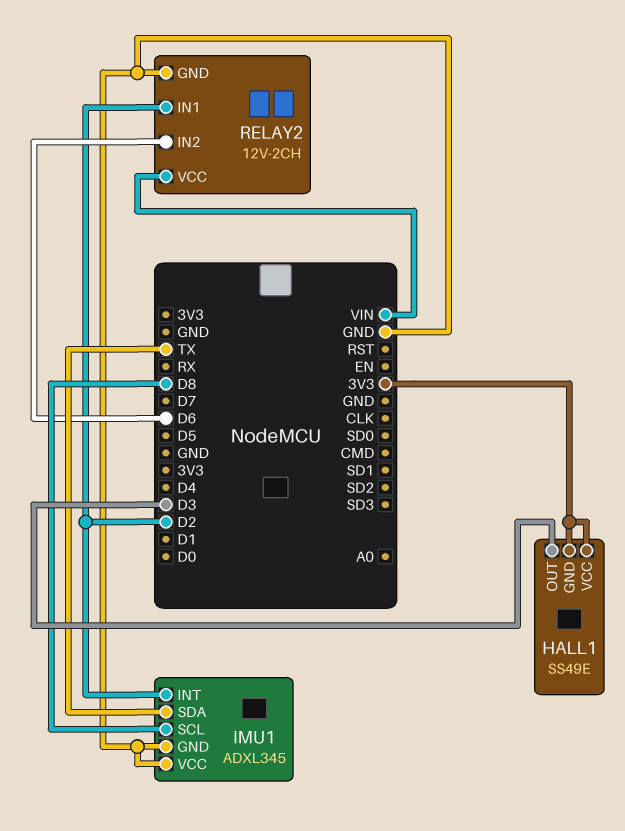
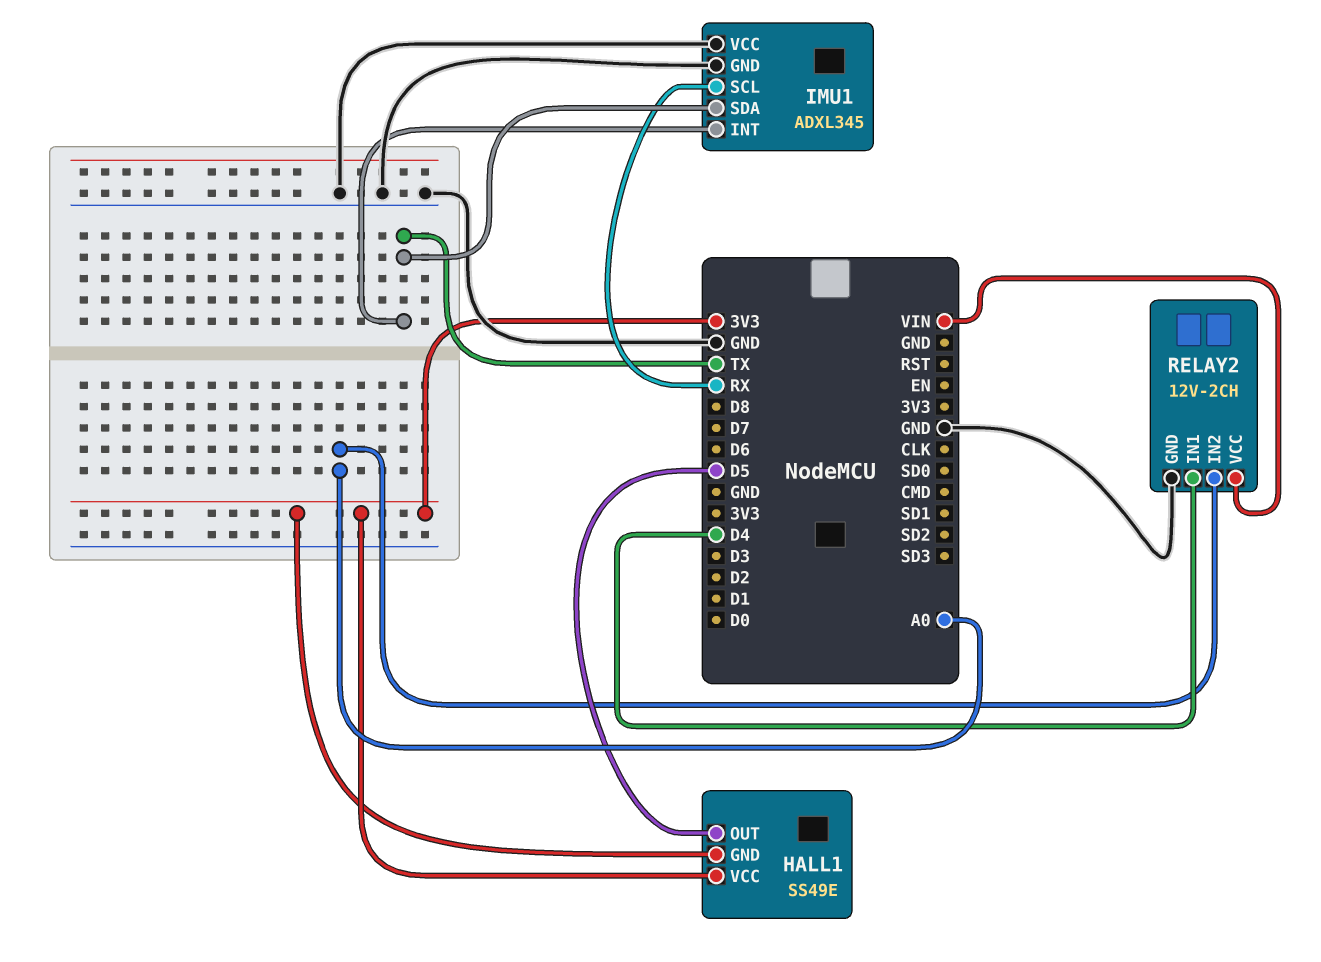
HALL1 pin OUT: D3 -> D5
IMU1 pin INT: D2 -> TX
IMU1 pin SCL: D8 -> RX
RELAY2 pin IN1: D2 -> D4
RELAY2 pin IN2: D6 -> A0

